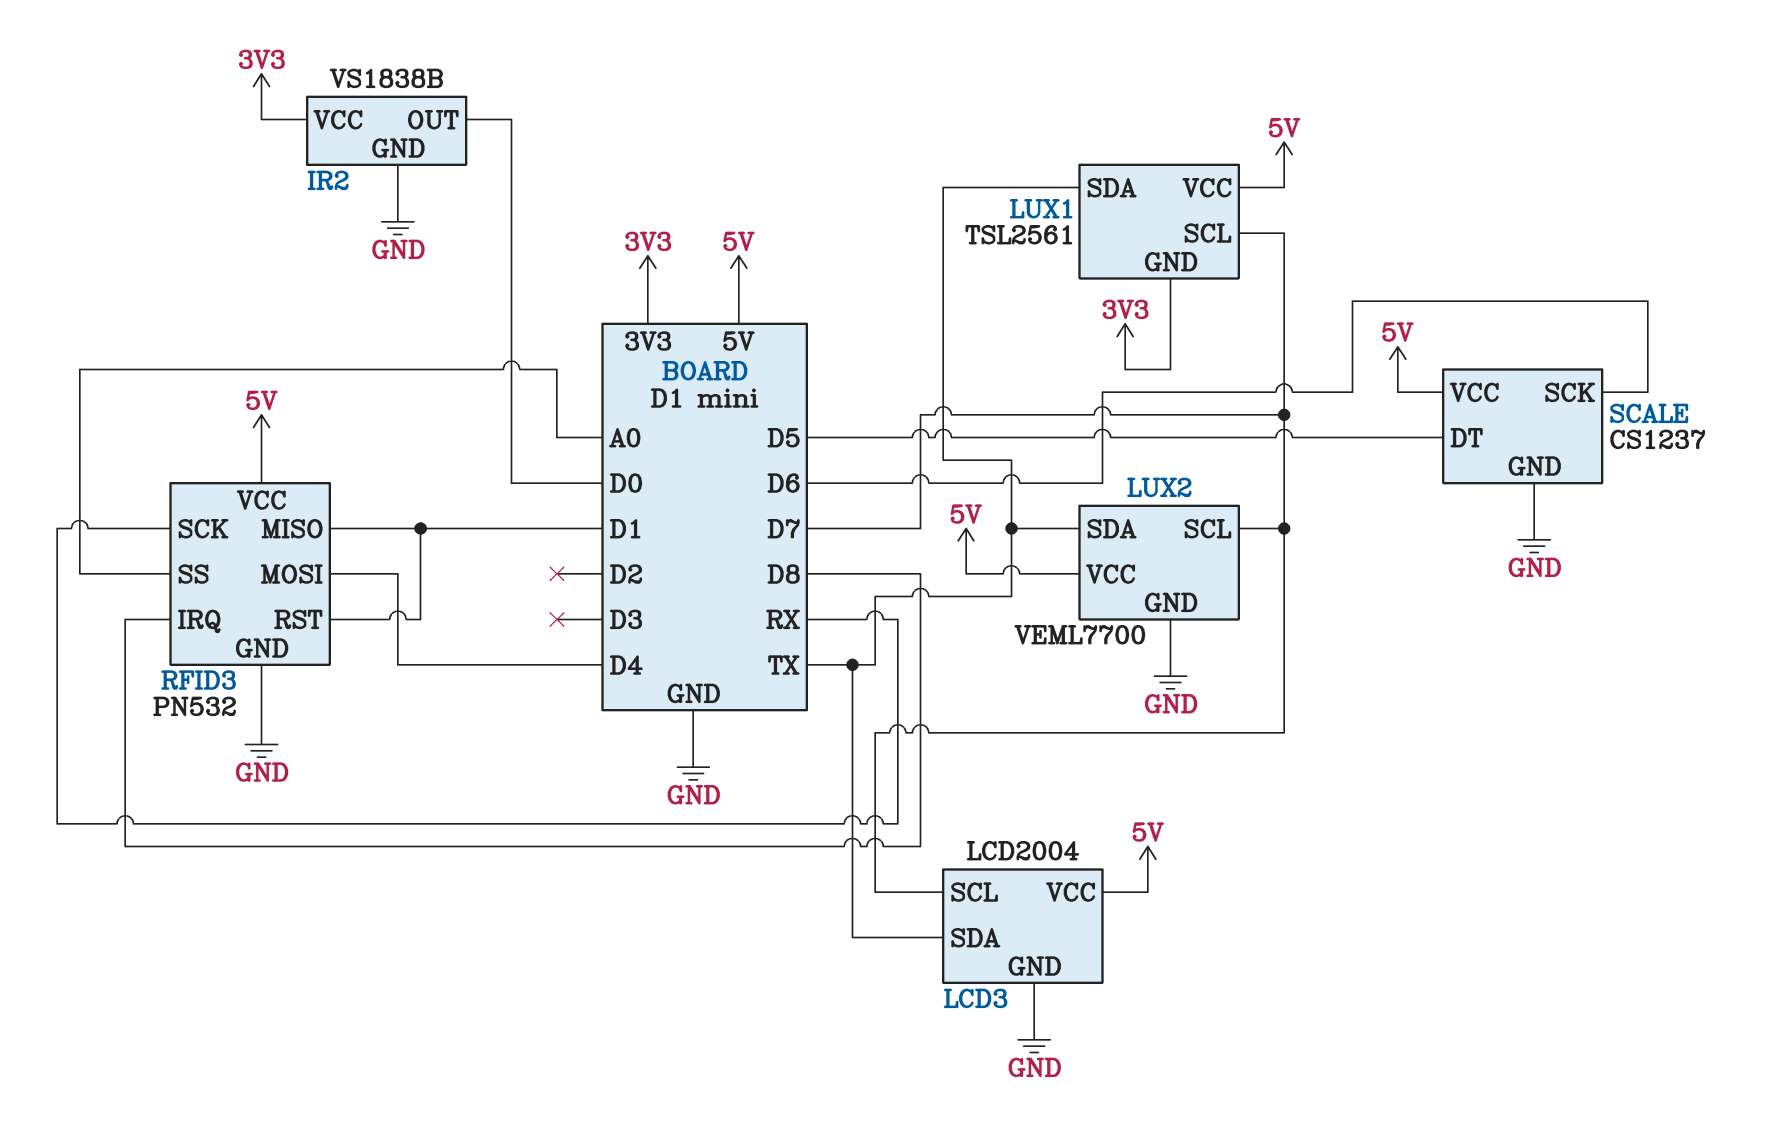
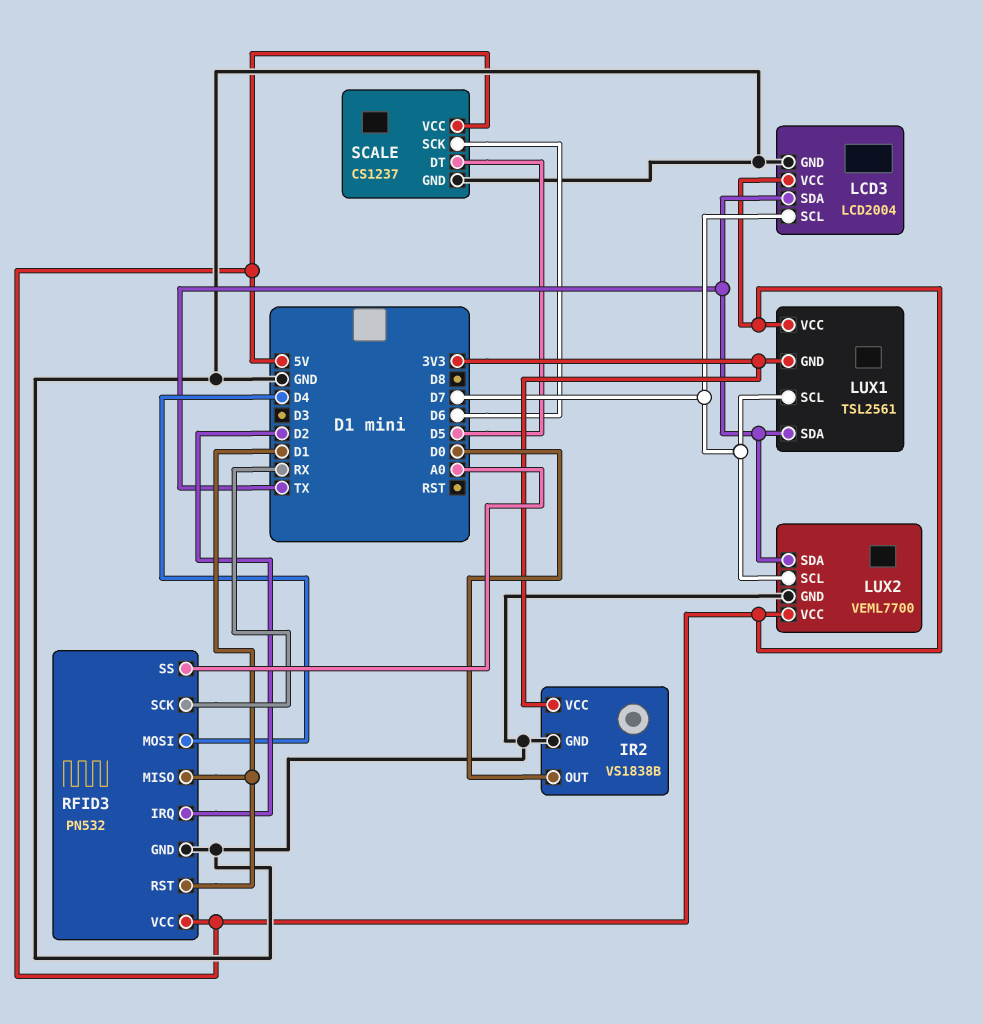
RFID3 pin IRQ: D8 -> D2

